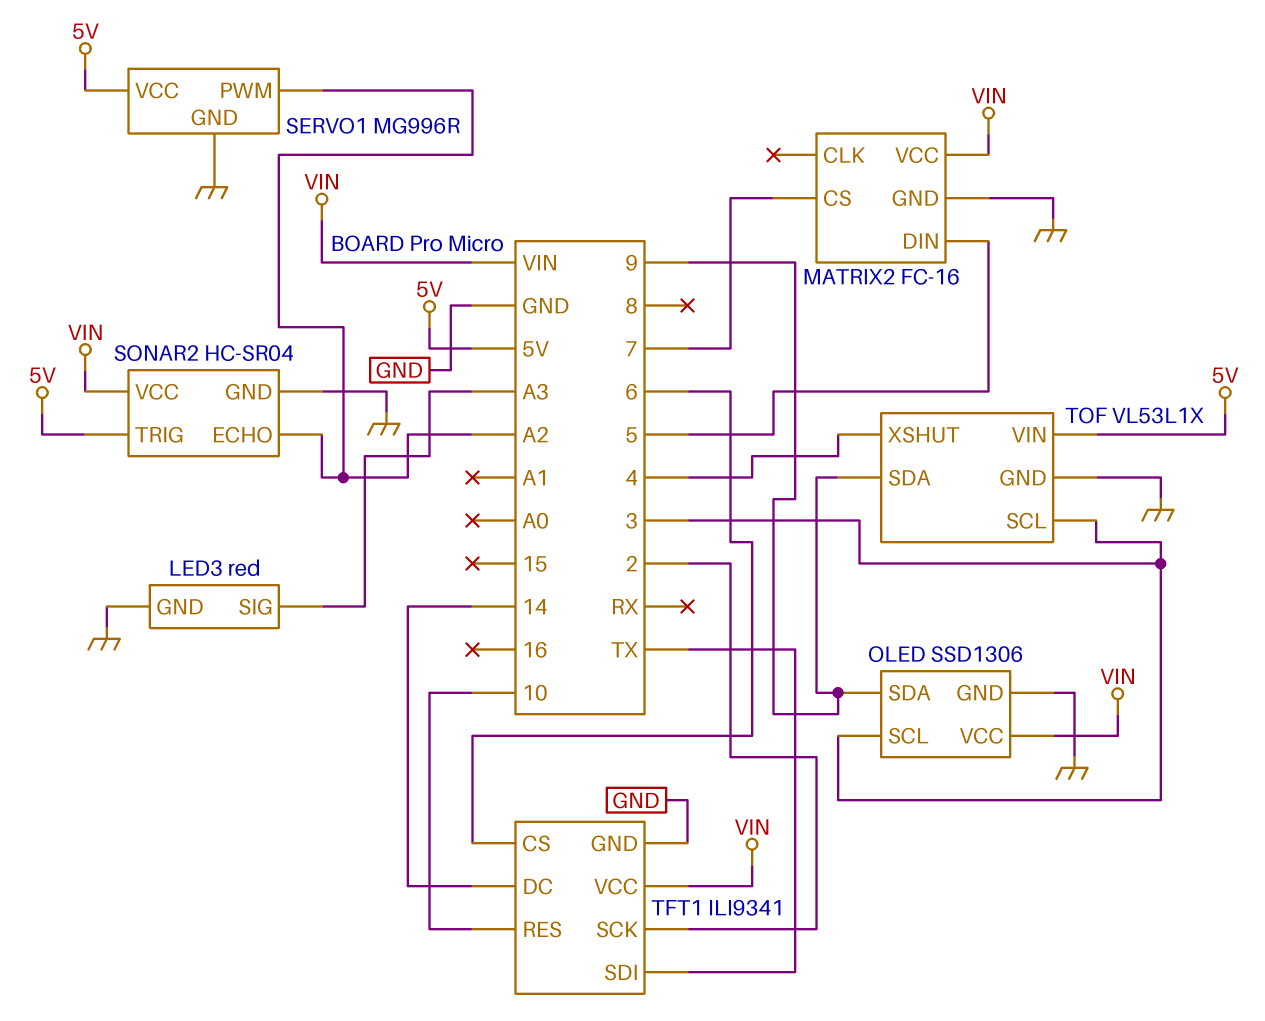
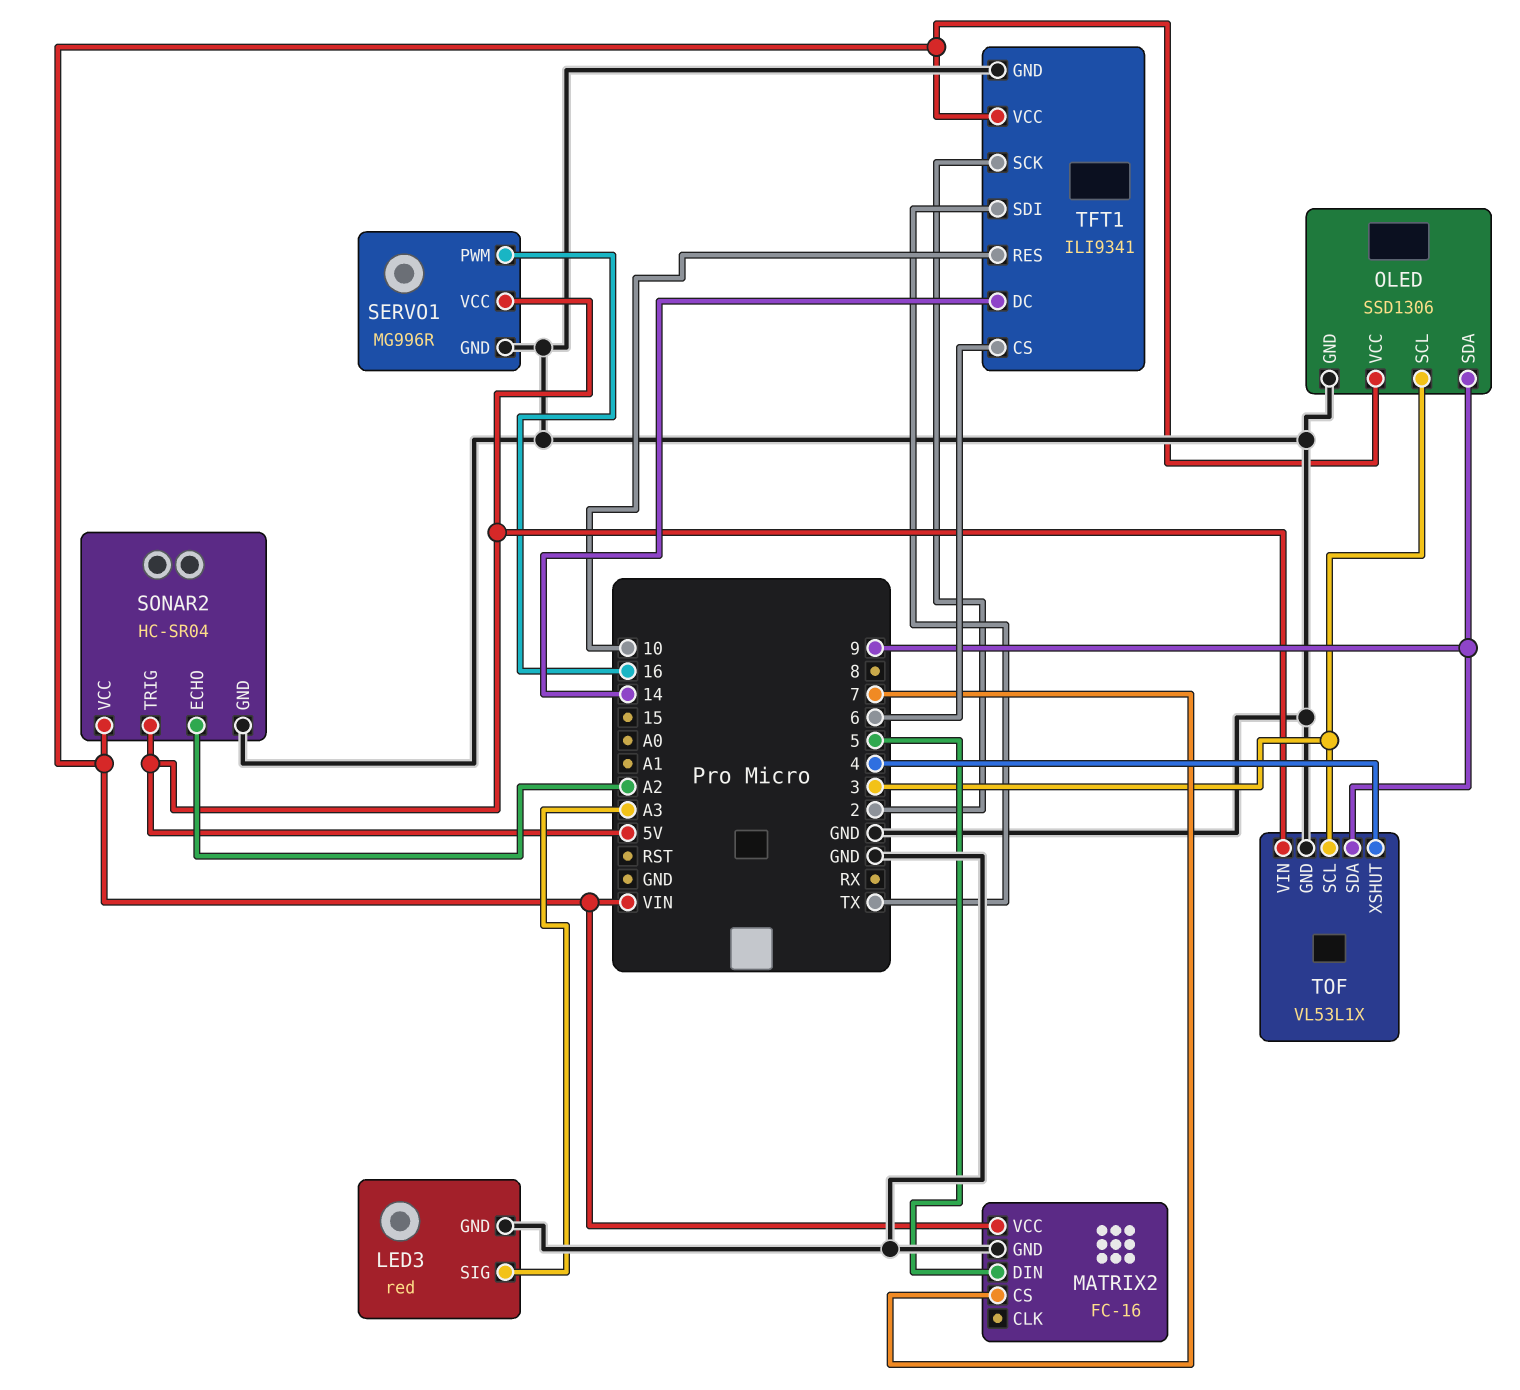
SERVO1 pin PWM: A2 -> 16

